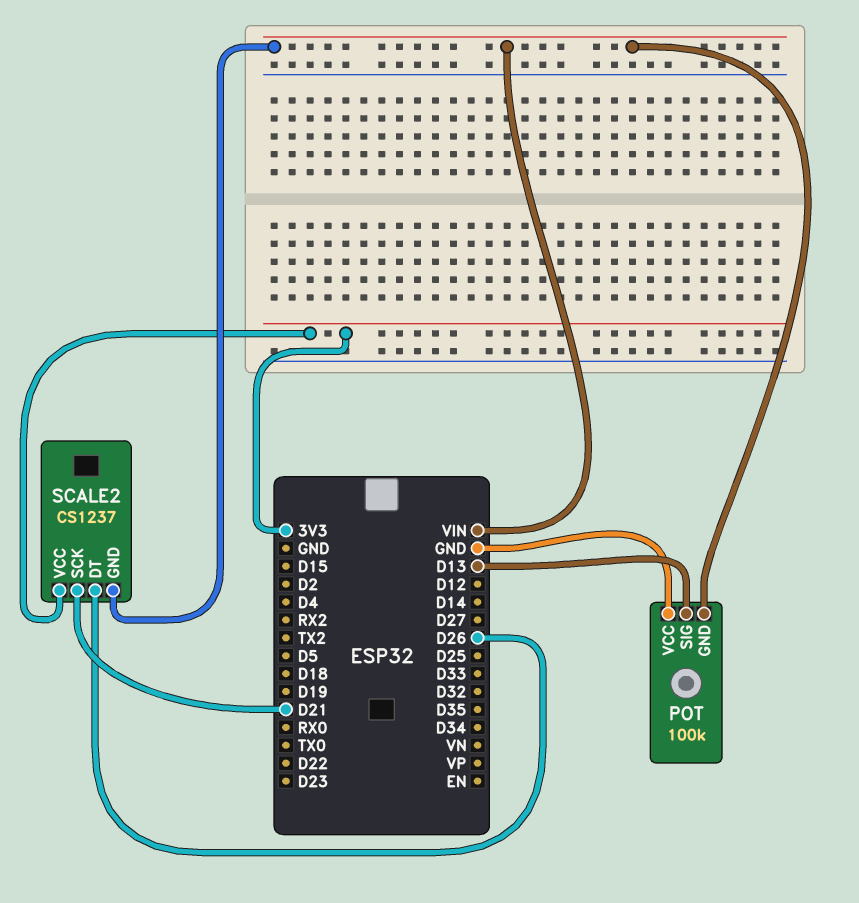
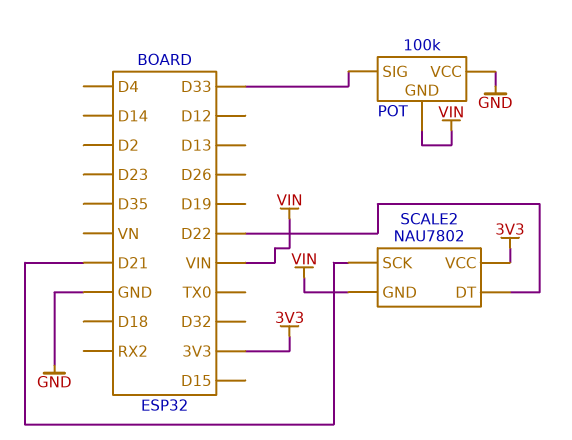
POT pin SIG: D13 -> D33
SCALE2: CS1237 -> NAU7802
SCALE2 pin DT: D26 -> D22

